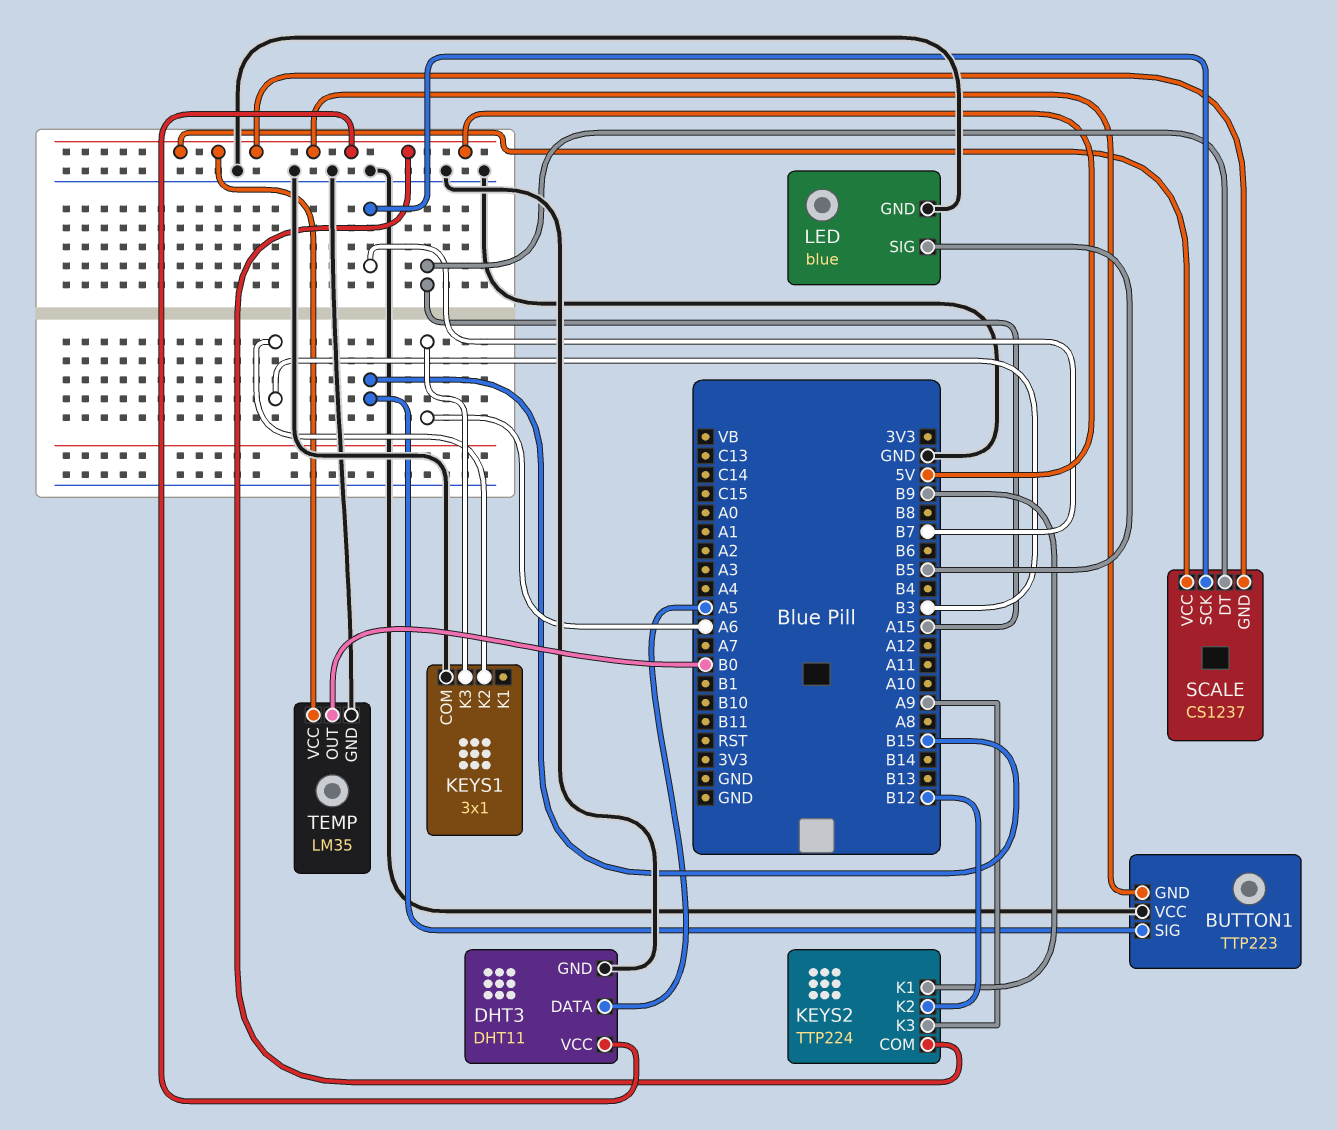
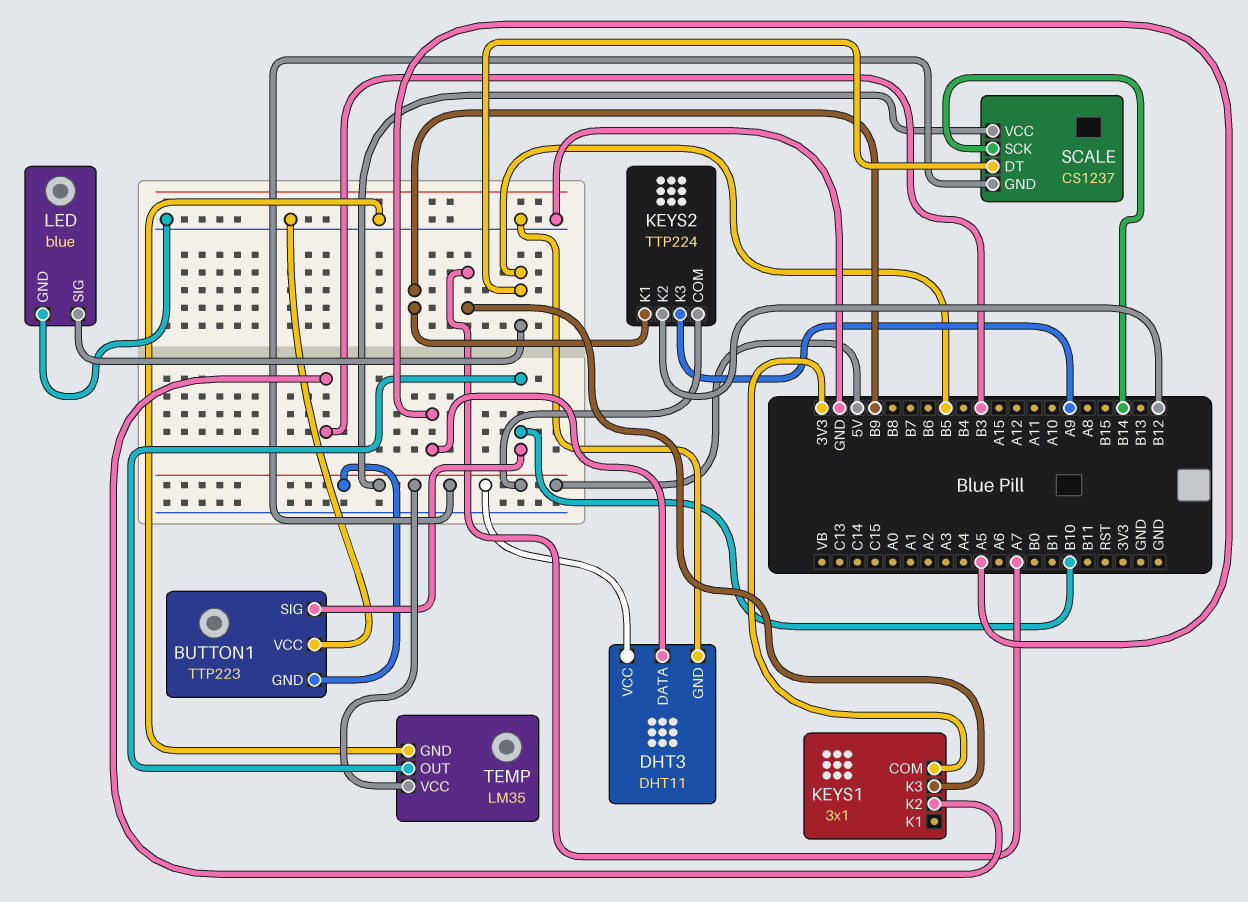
BUTTON1 pin SIG: B15 -> B10
KEYS1 pin COM: GND -> 3V3
KEYS1 pin K3: A6 -> A7
SCALE pin DT: A15 -> B5
SCALE pin SCK: B7 -> B14
TEMP pin OUT: B0 -> B10

